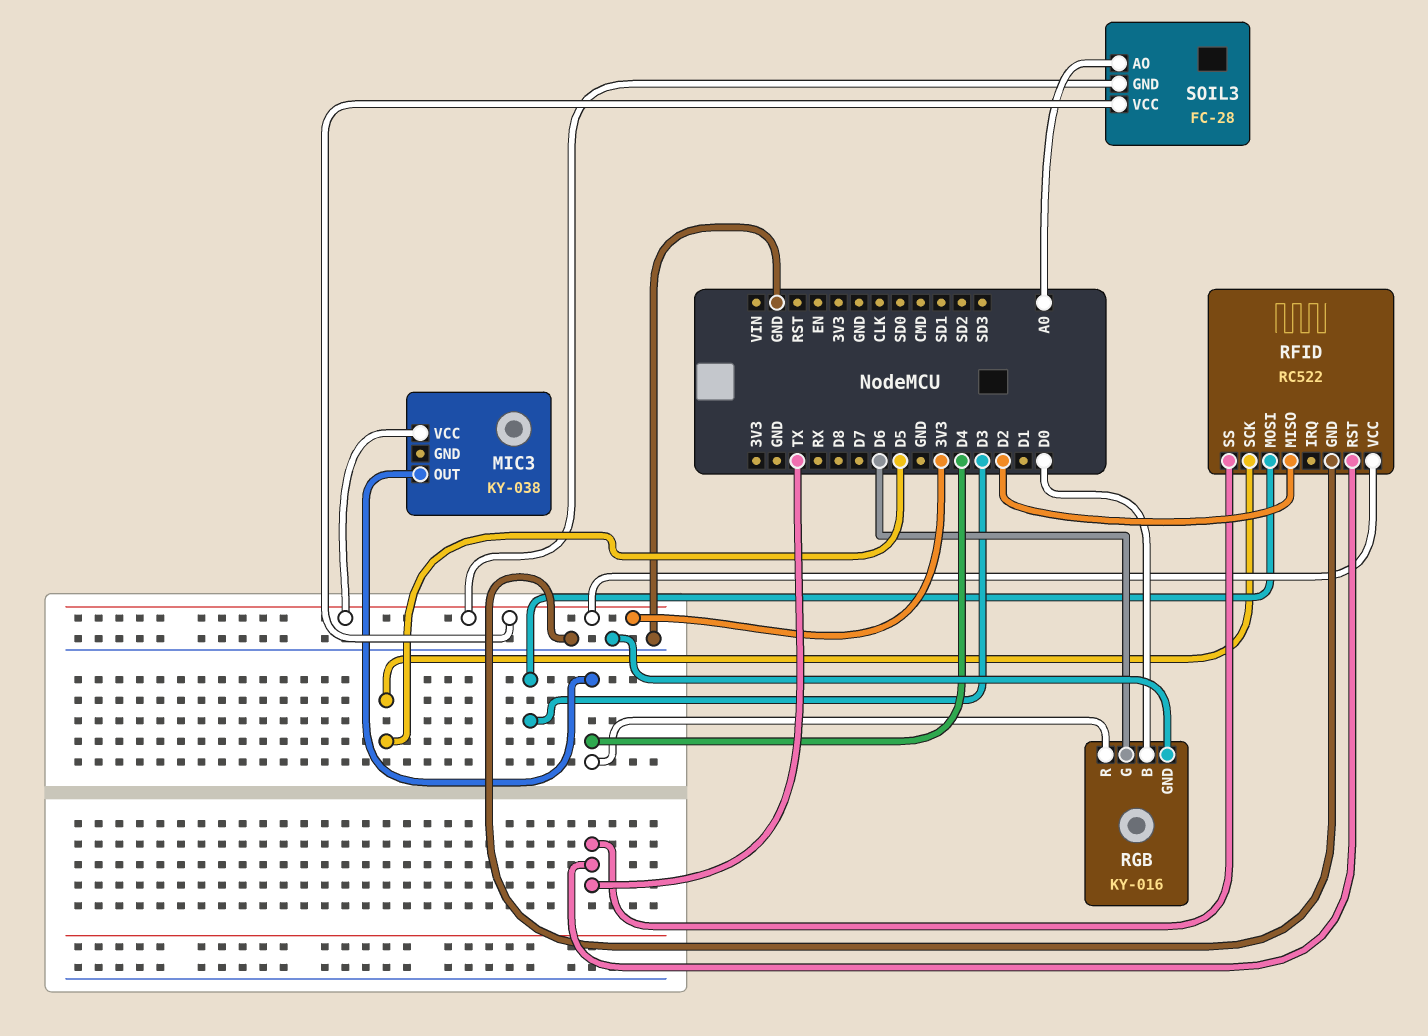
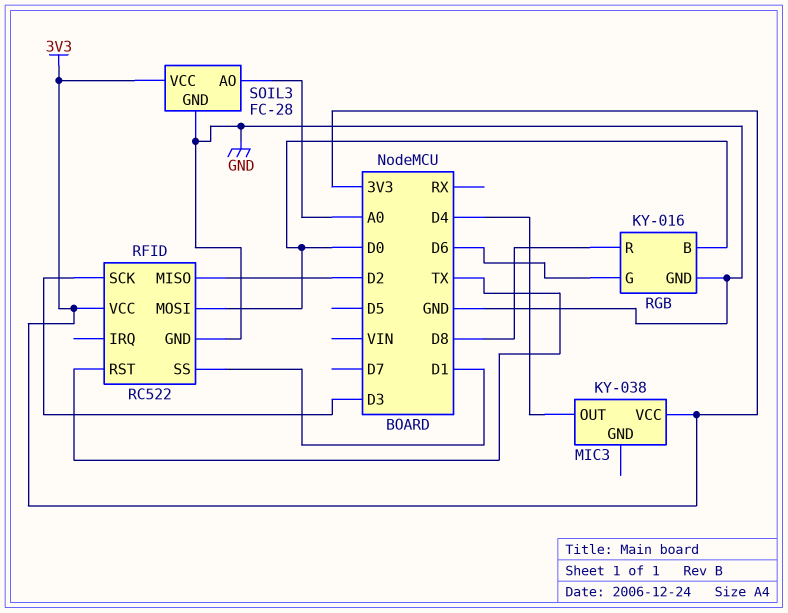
RFID pin MOSI: D3 -> D0
RFID pin SCK: D5 -> D3
RFID pin SS: TX -> D1
RGB pin R: D4 -> D8
SOIL3 pin GND: 3V3 -> GND

